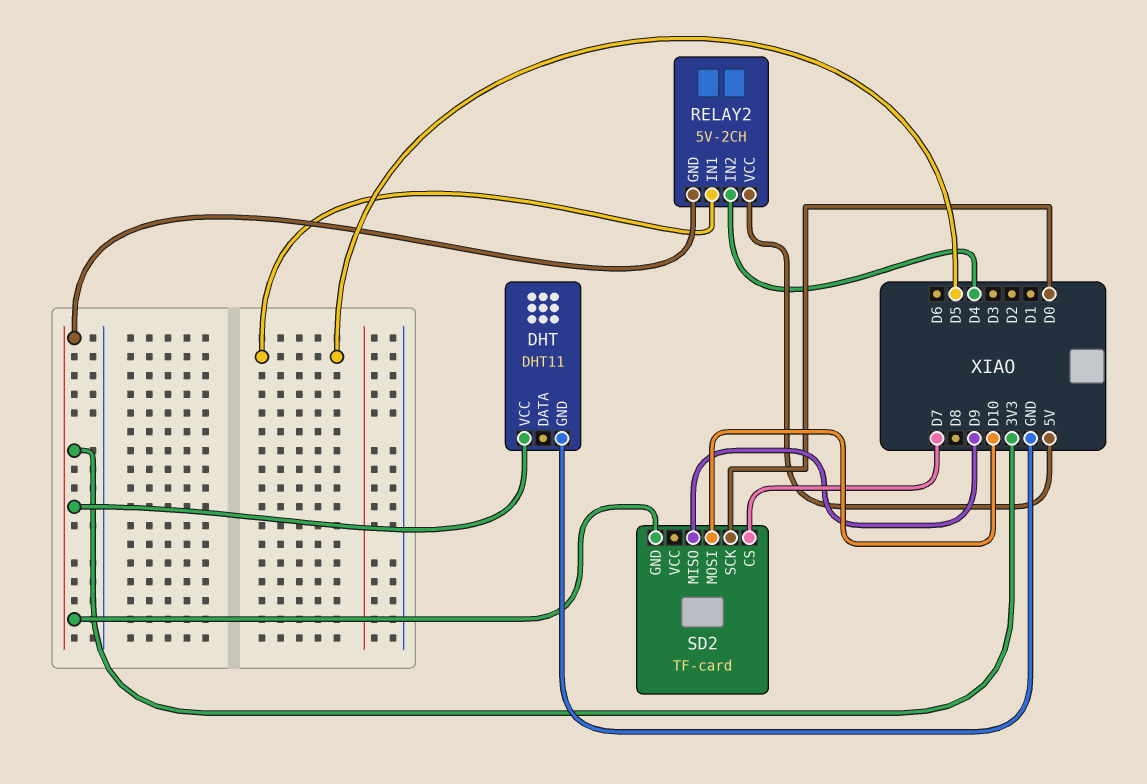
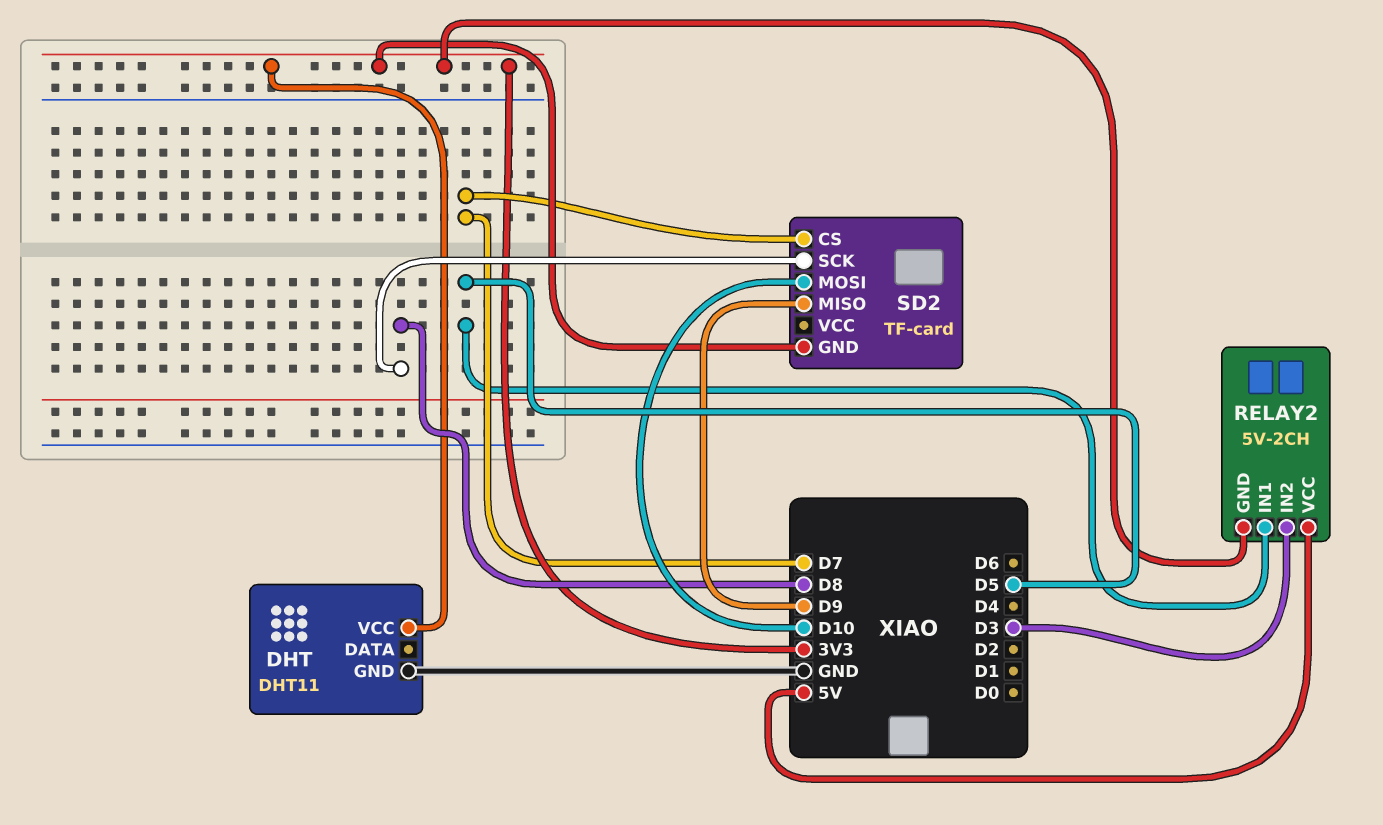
RELAY2 pin IN2: D4 -> D3
SD2 pin SCK: D0 -> D8

